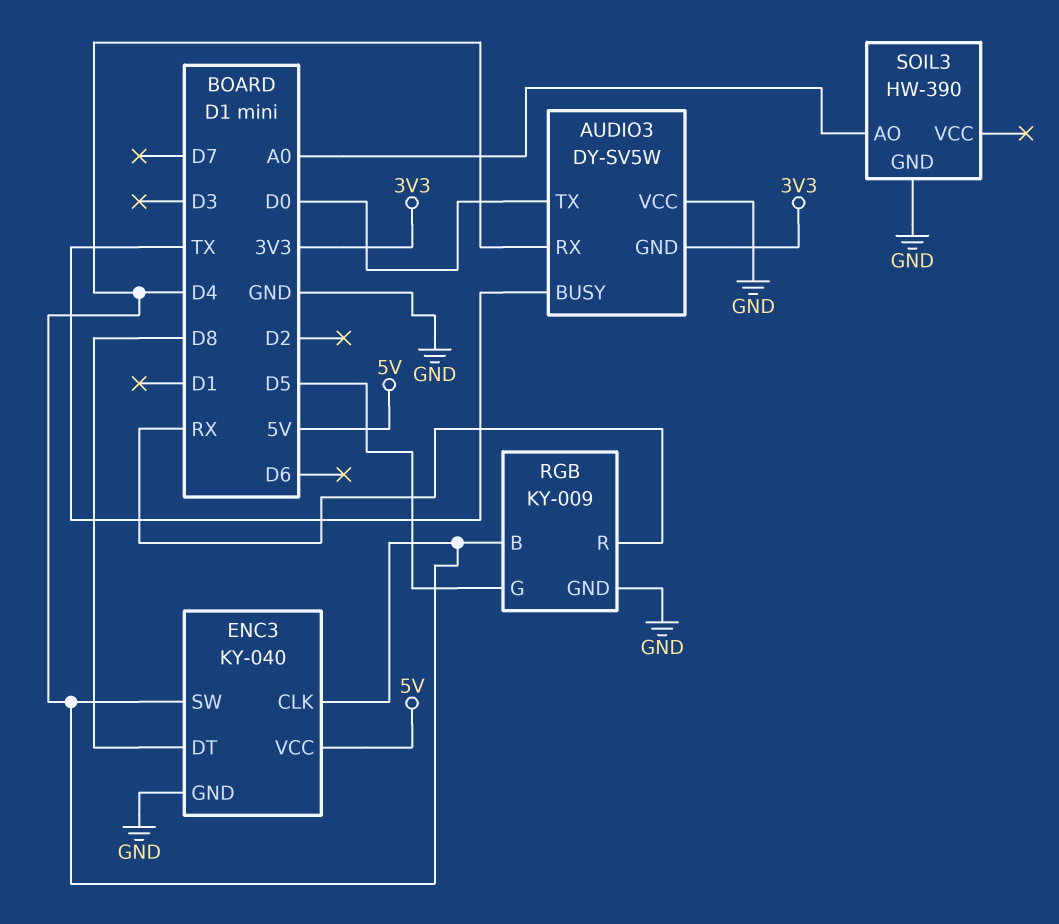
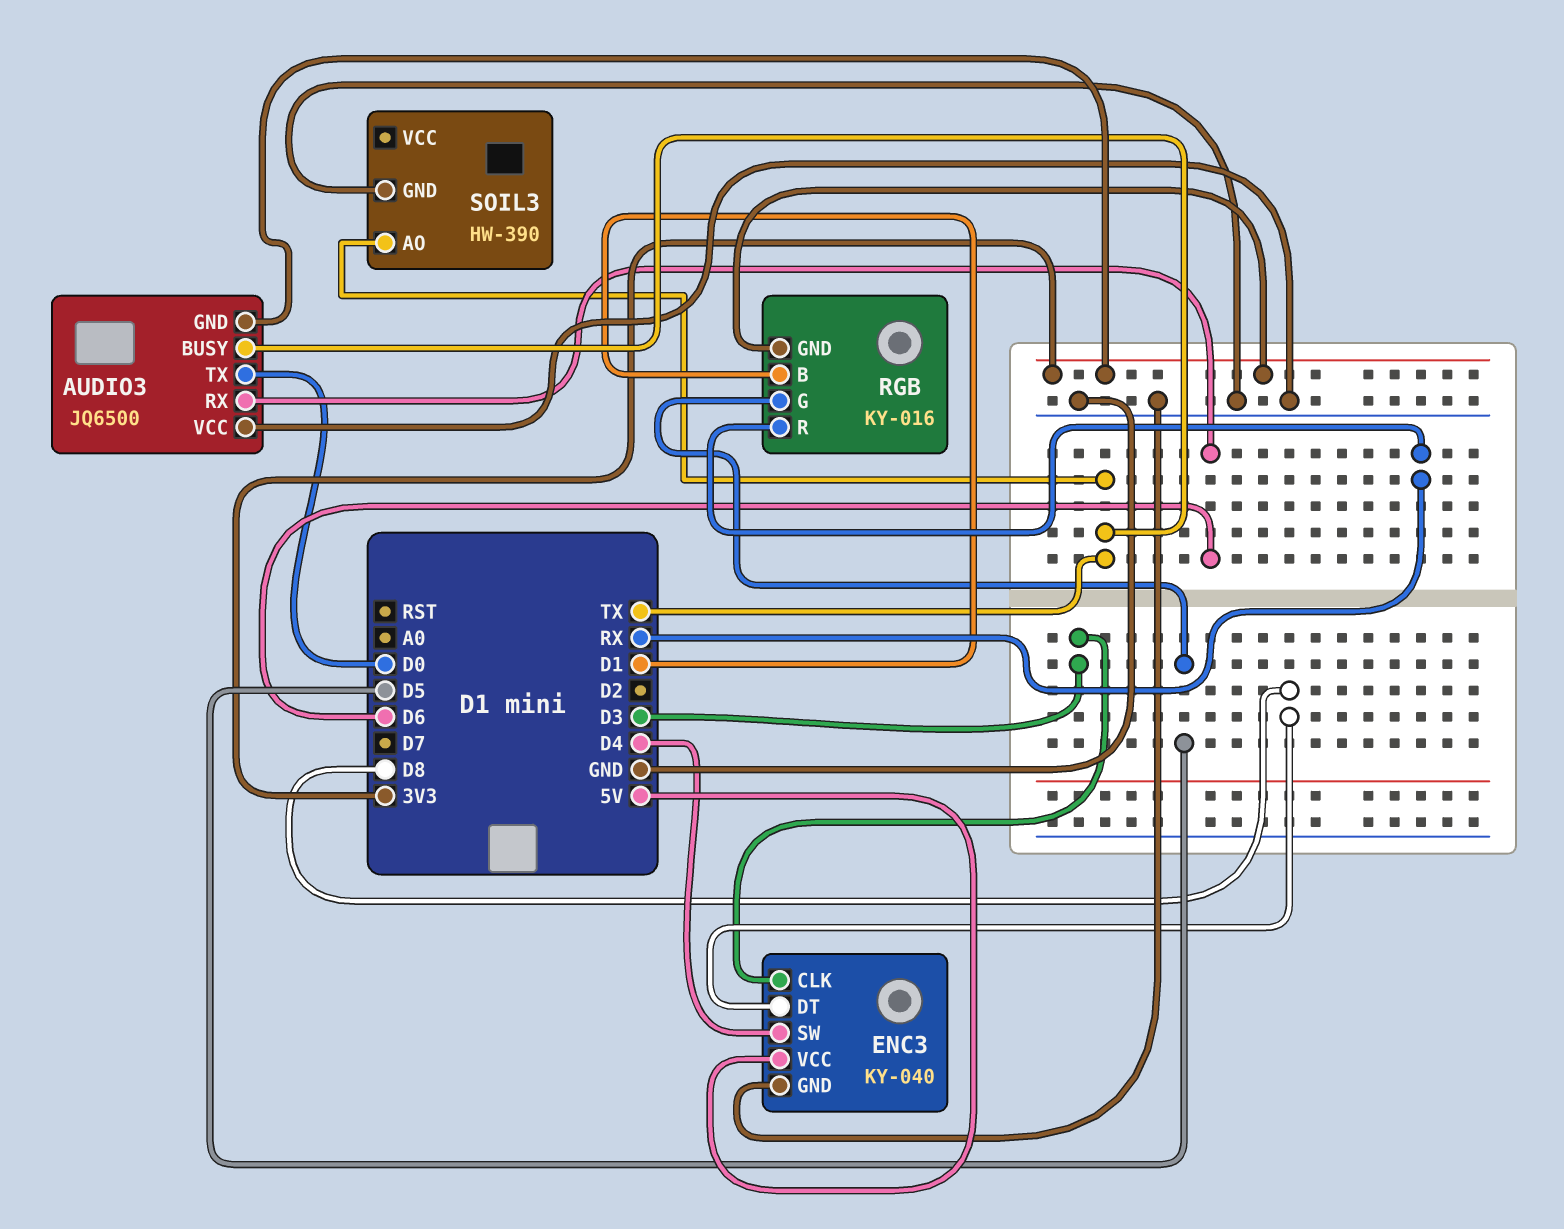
AUDIO3: DY-SV5W -> JQ6500
AUDIO3 pin RX: D4 -> D6
ENC3 pin CLK: D4 -> D3
RGB: KY-009 -> KY-016
RGB pin B: D4 -> D1
RGB pin GND: GND -> 3V3
SOIL3 pin AO: A0 -> TX

